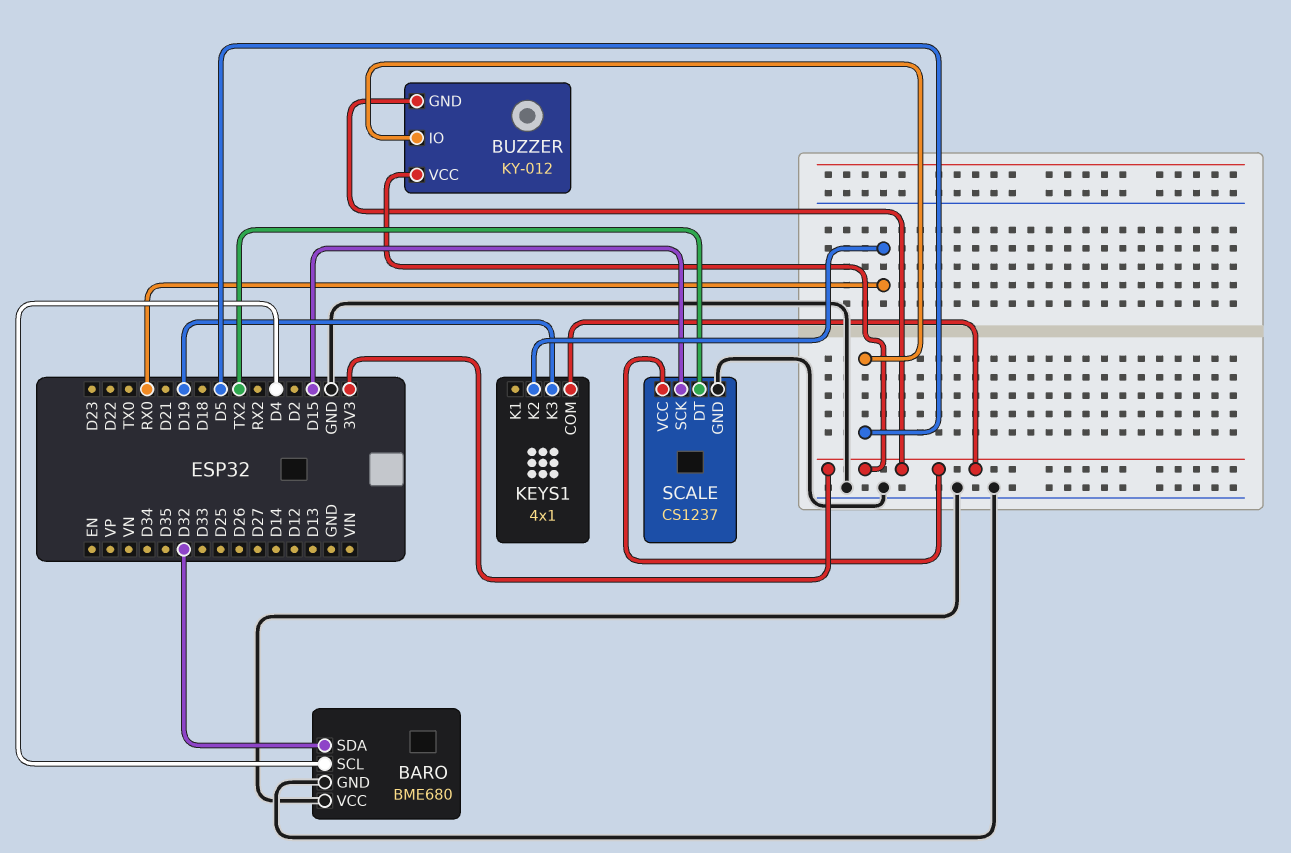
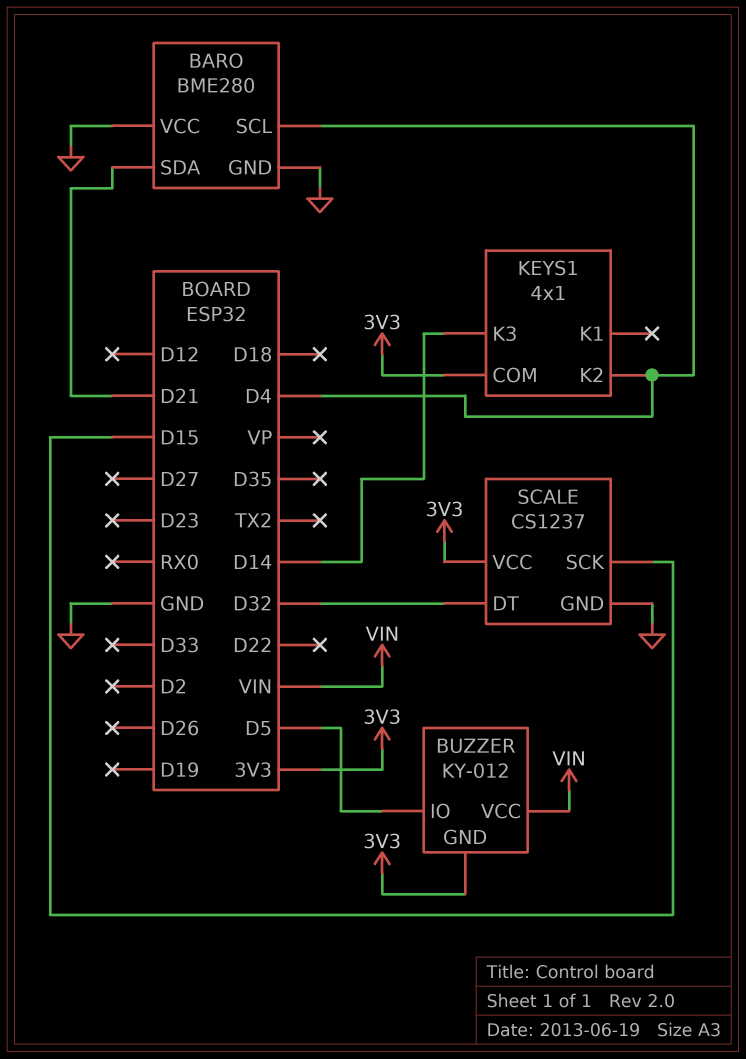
BARO: BME680 -> BME280
BARO pin SDA: D32 -> D21
BUZZER pin VCC: 3V3 -> VIN
KEYS1 pin K2: RX0 -> D4
KEYS1 pin K3: D19 -> D14
SCALE pin DT: TX2 -> D32

